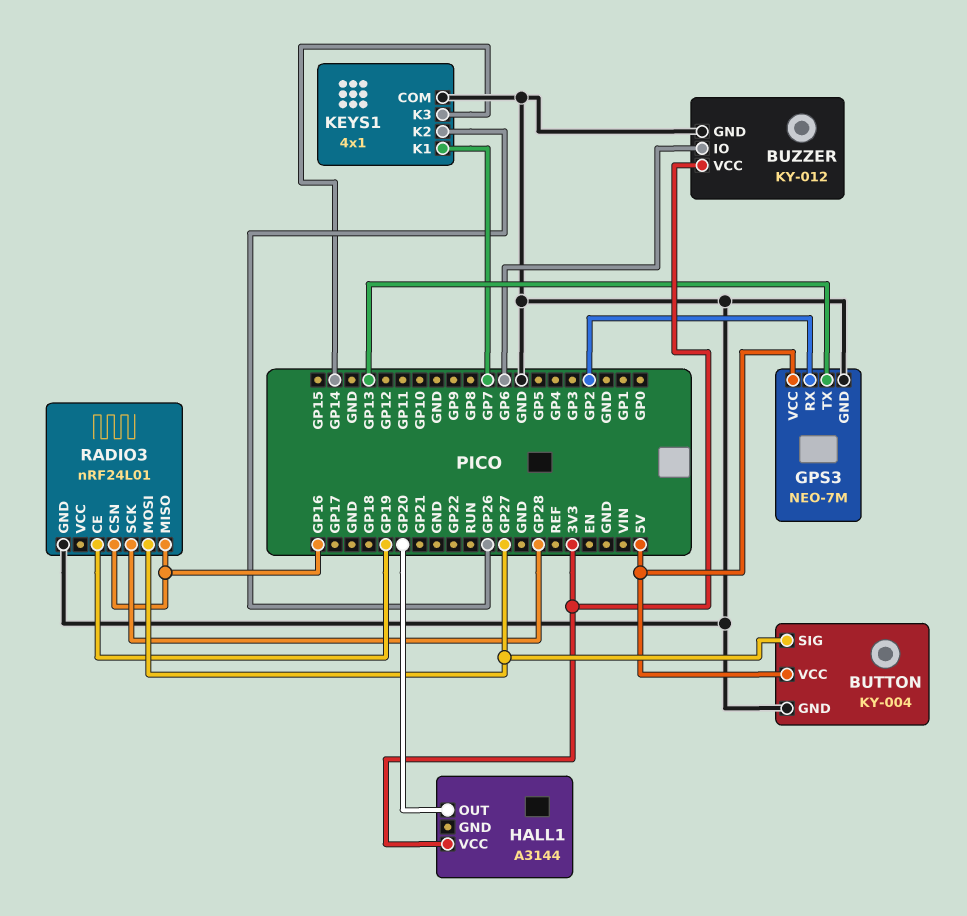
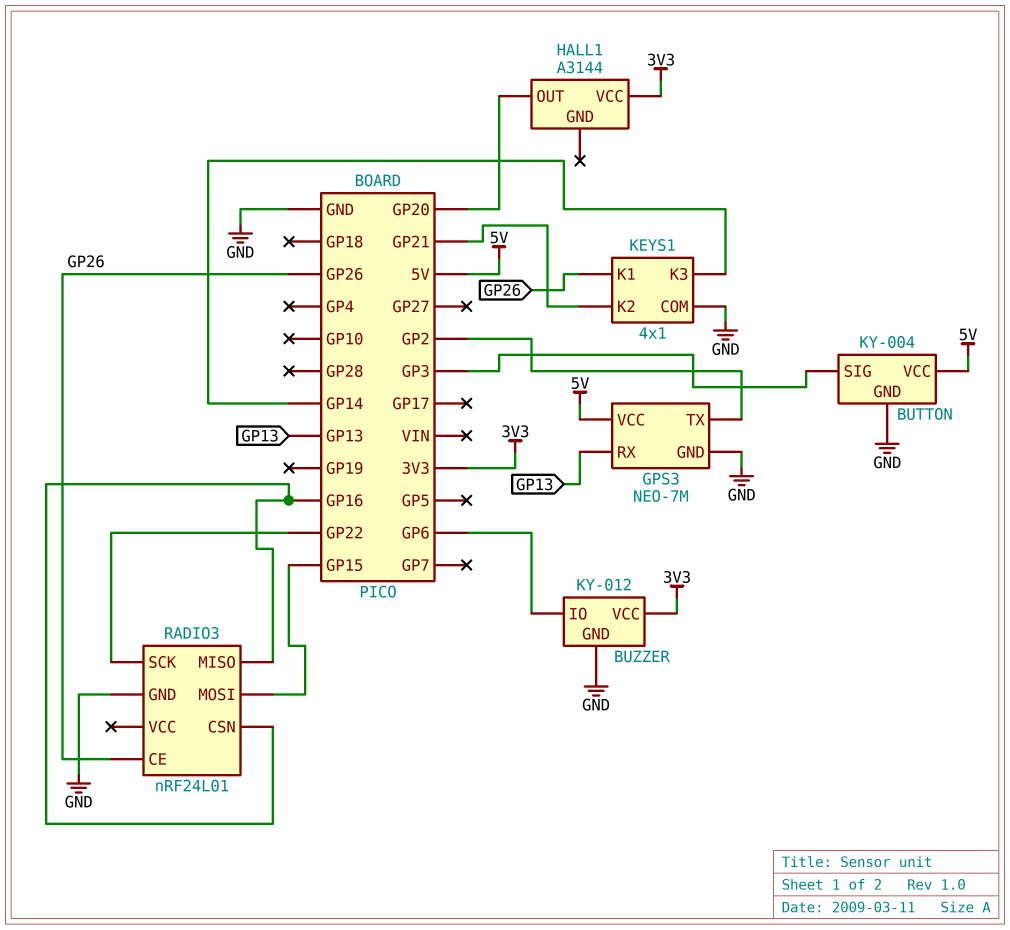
BUTTON pin SIG: GP27 -> GP3
GPS3 pin RX: GP2 -> GP13
GPS3 pin TX: GP13 -> GP2
KEYS1 pin K1: GP7 -> GP26
KEYS1 pin K2: GP26 -> GP21
RADIO3 pin CE: GP19 -> GP26
RADIO3 pin MOSI: GP27 -> GP15
RADIO3 pin SCK: GP28 -> GP22

